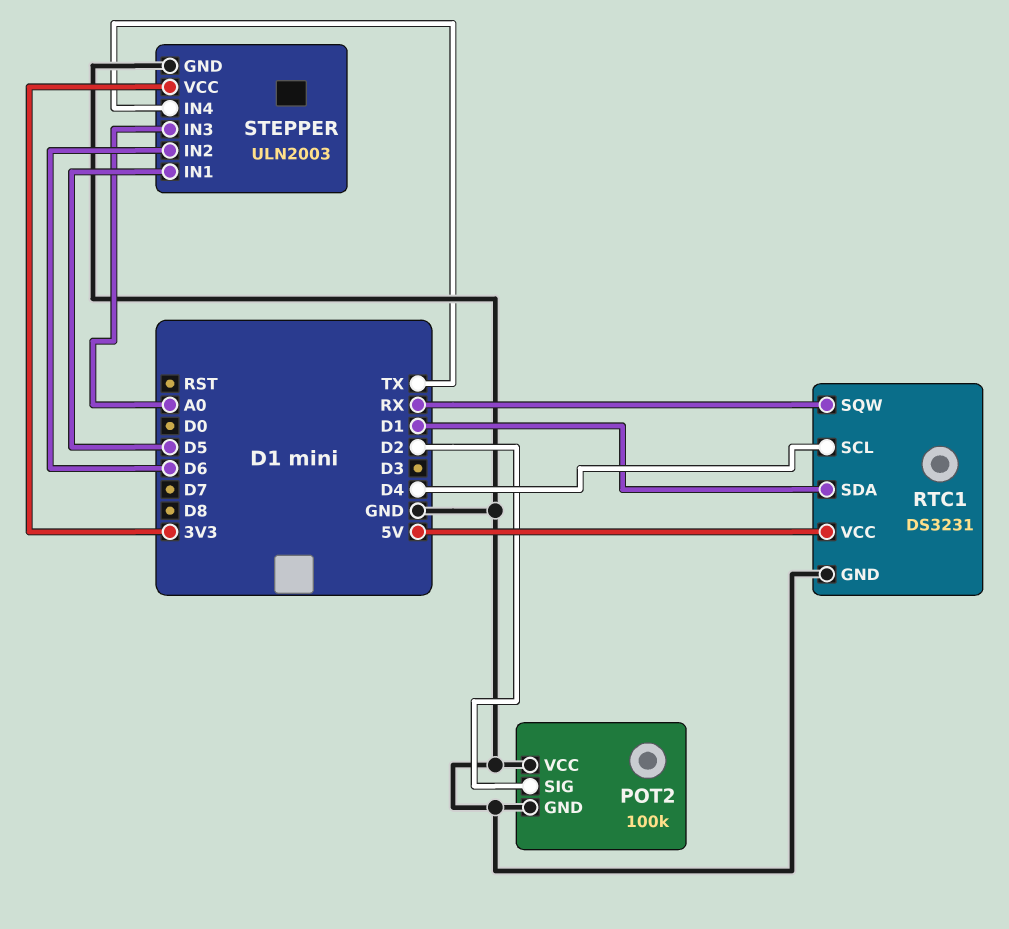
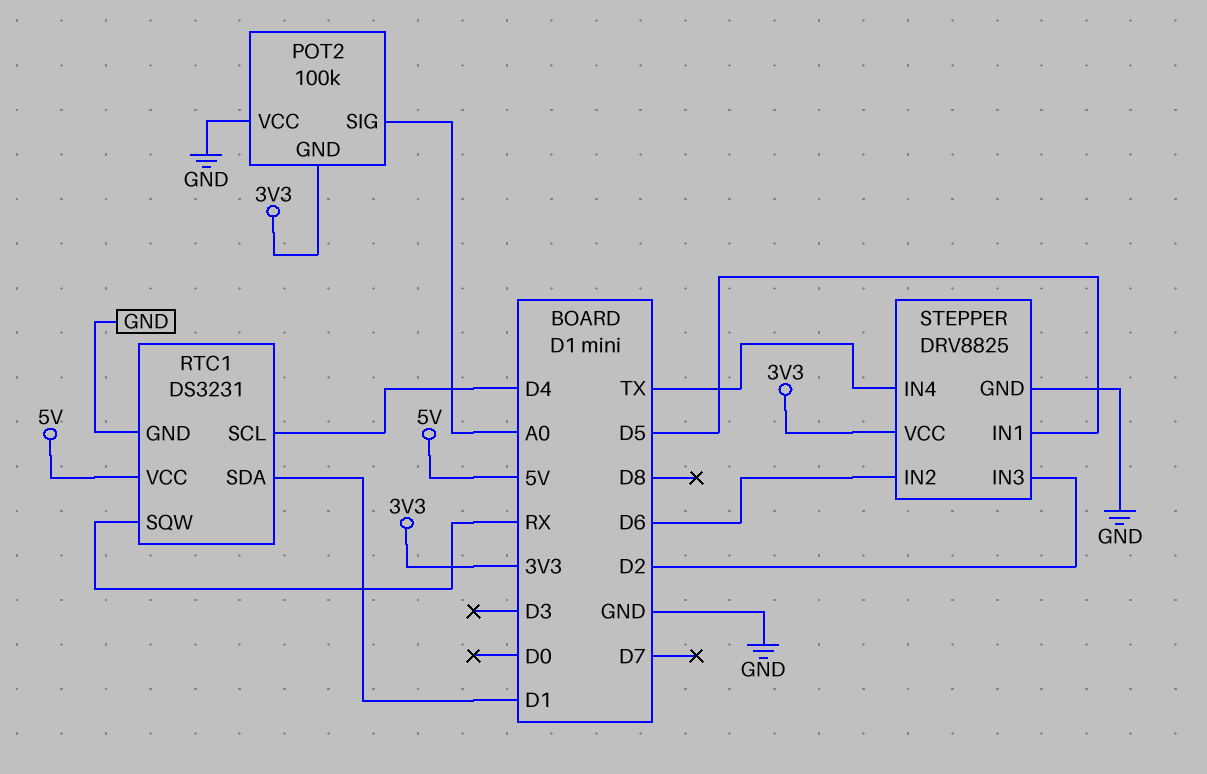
POT2 pin GND: GND -> 3V3
POT2 pin SIG: D2 -> A0
STEPPER: ULN2003 -> DRV8825
STEPPER pin IN3: A0 -> D2

